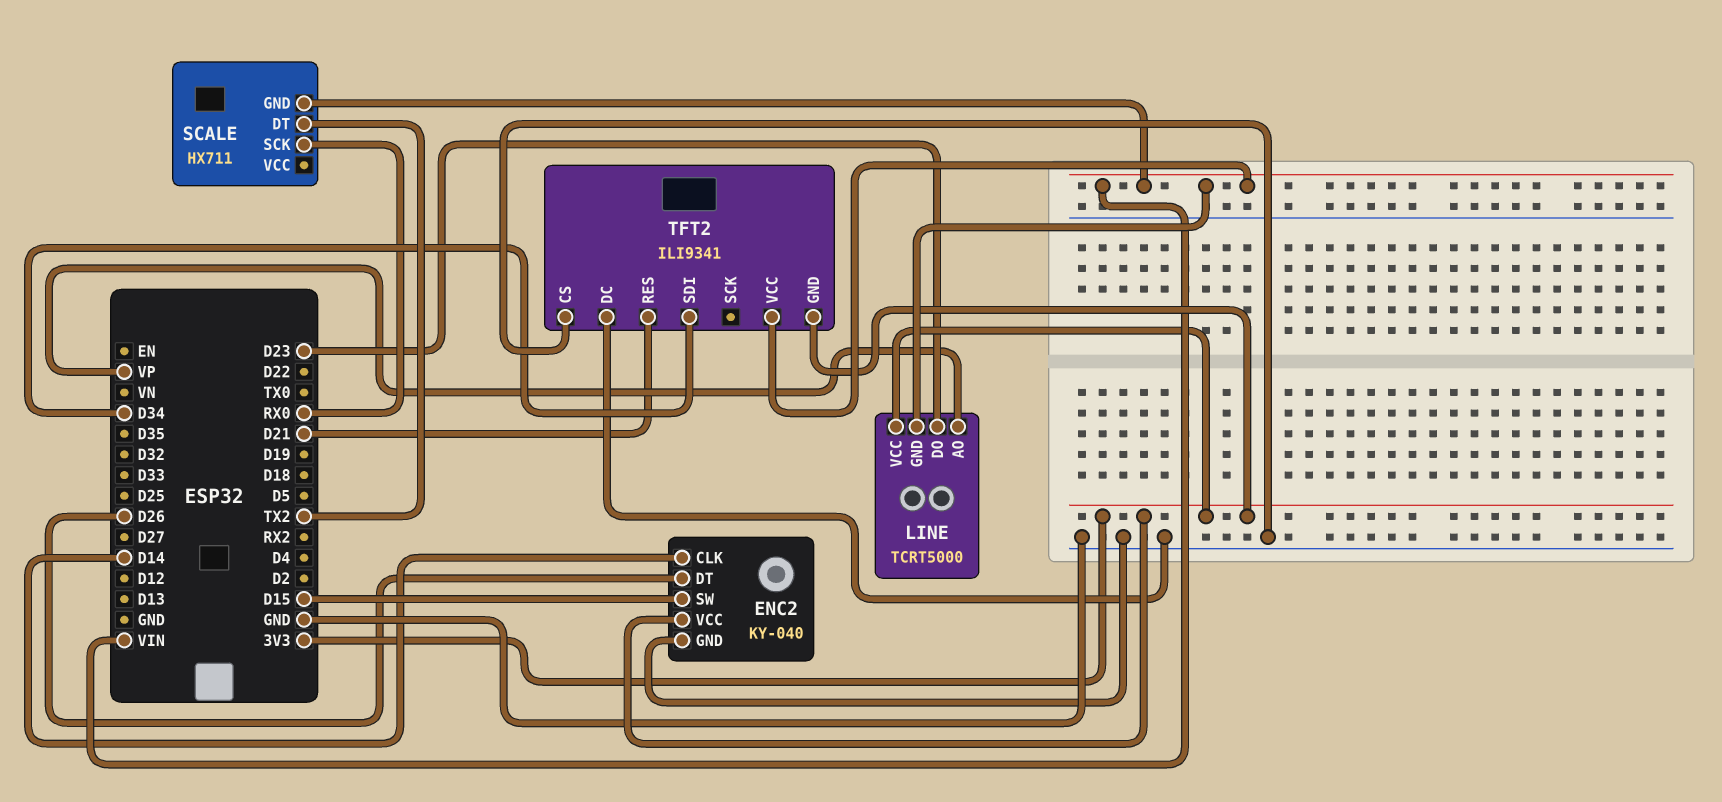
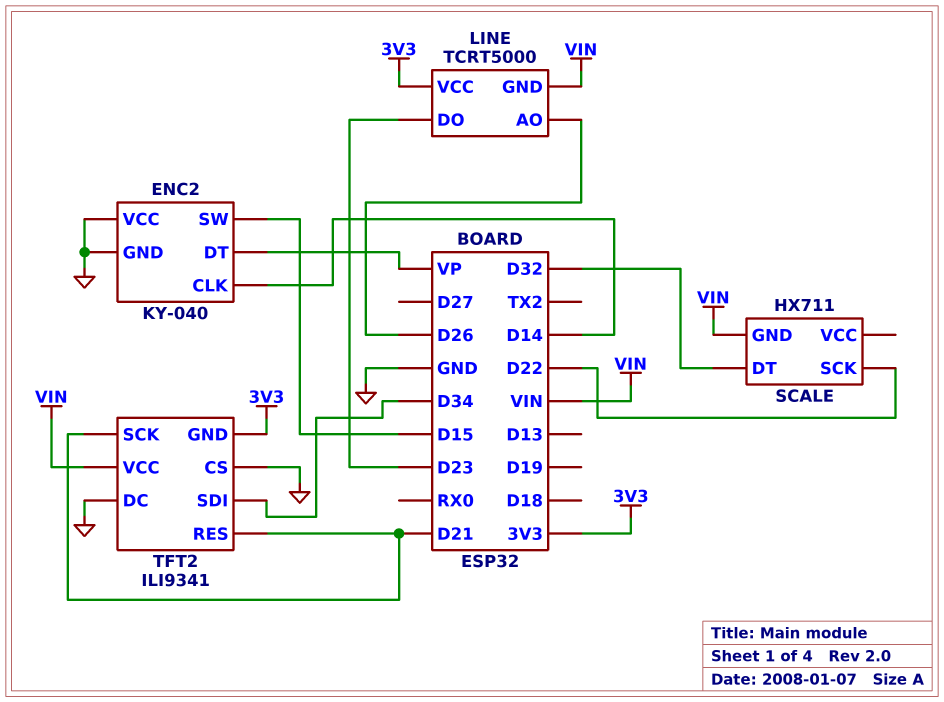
ENC2 pin DT: D26 -> VP
ENC2 pin VCC: 3V3 -> GND
LINE pin AO: VP -> D26
SCALE pin DT: TX2 -> D32
SCALE pin SCK: RX0 -> D22
TFT2 pin SCK: none -> D21

